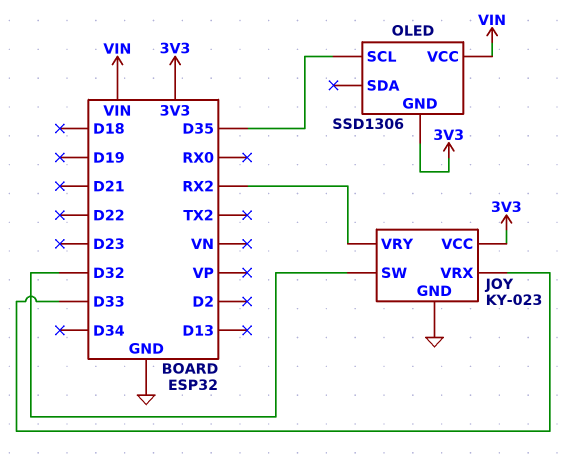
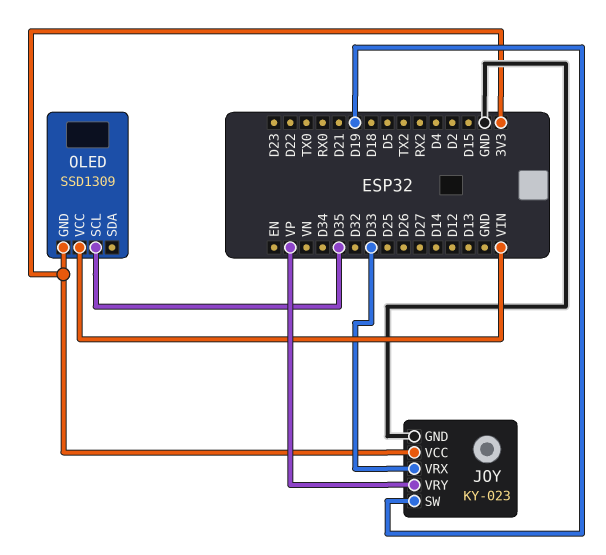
JOY pin SW: D32 -> D19
JOY pin VRY: RX2 -> VP
OLED: SSD1306 -> SSD1309

